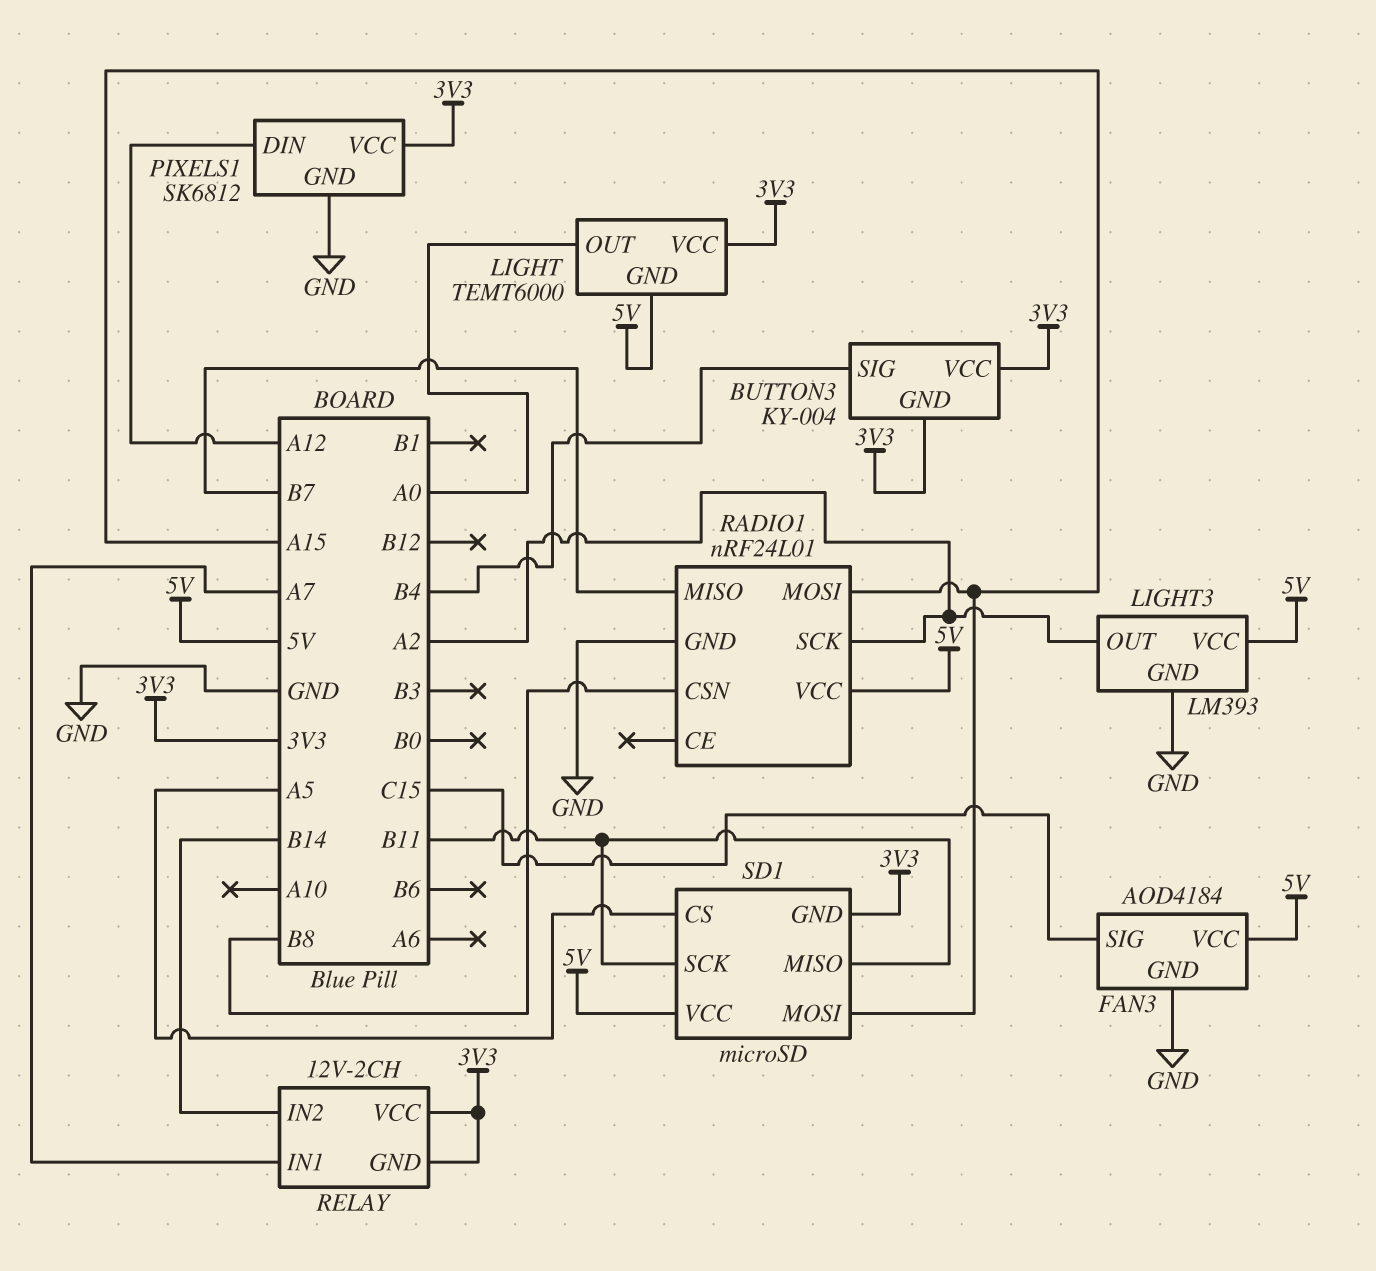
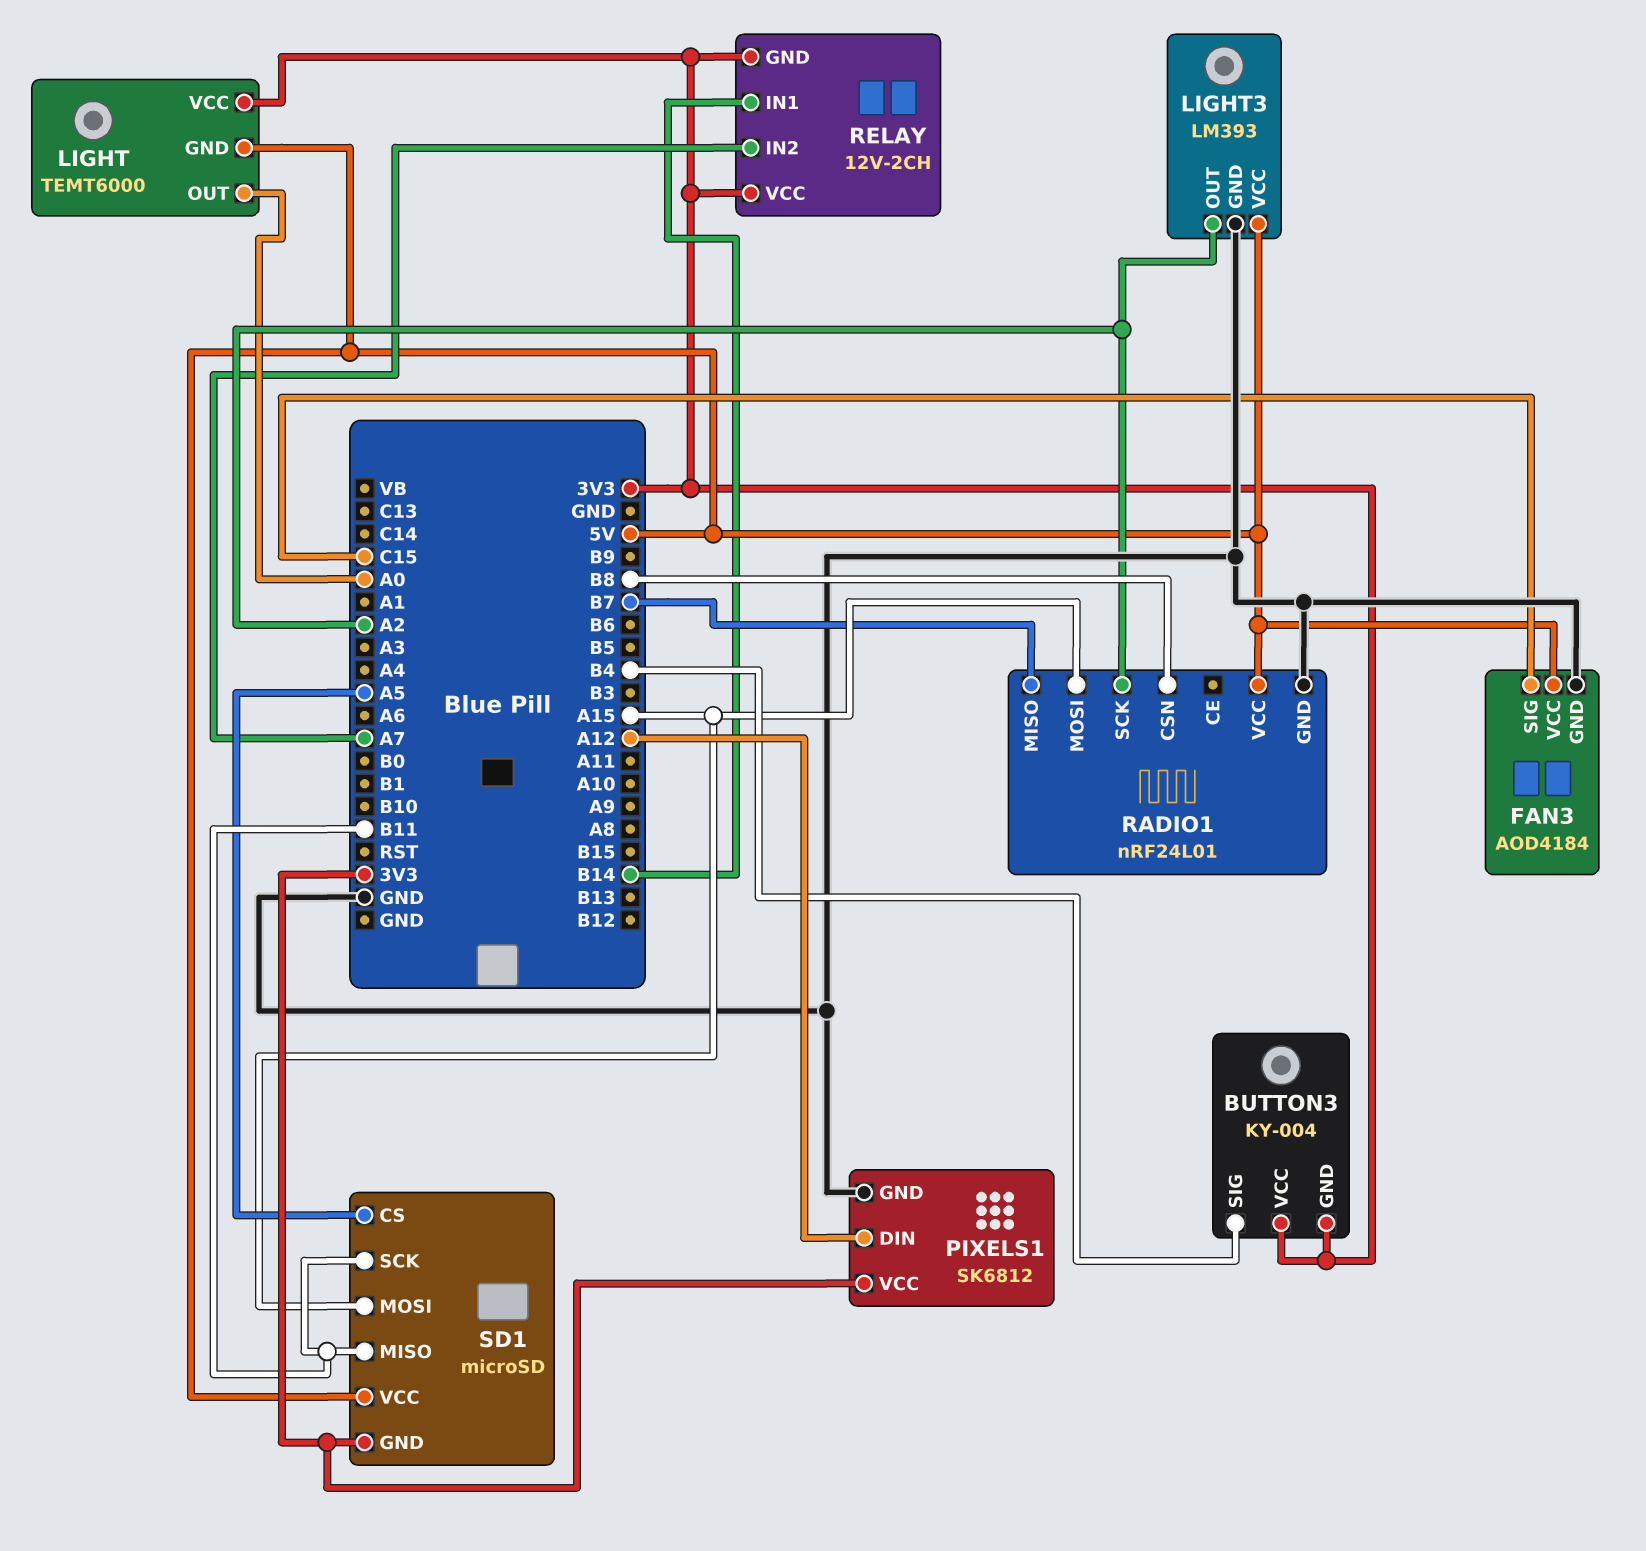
RELAY pin IN1: A7 -> B14
RELAY pin IN2: B14 -> A7

